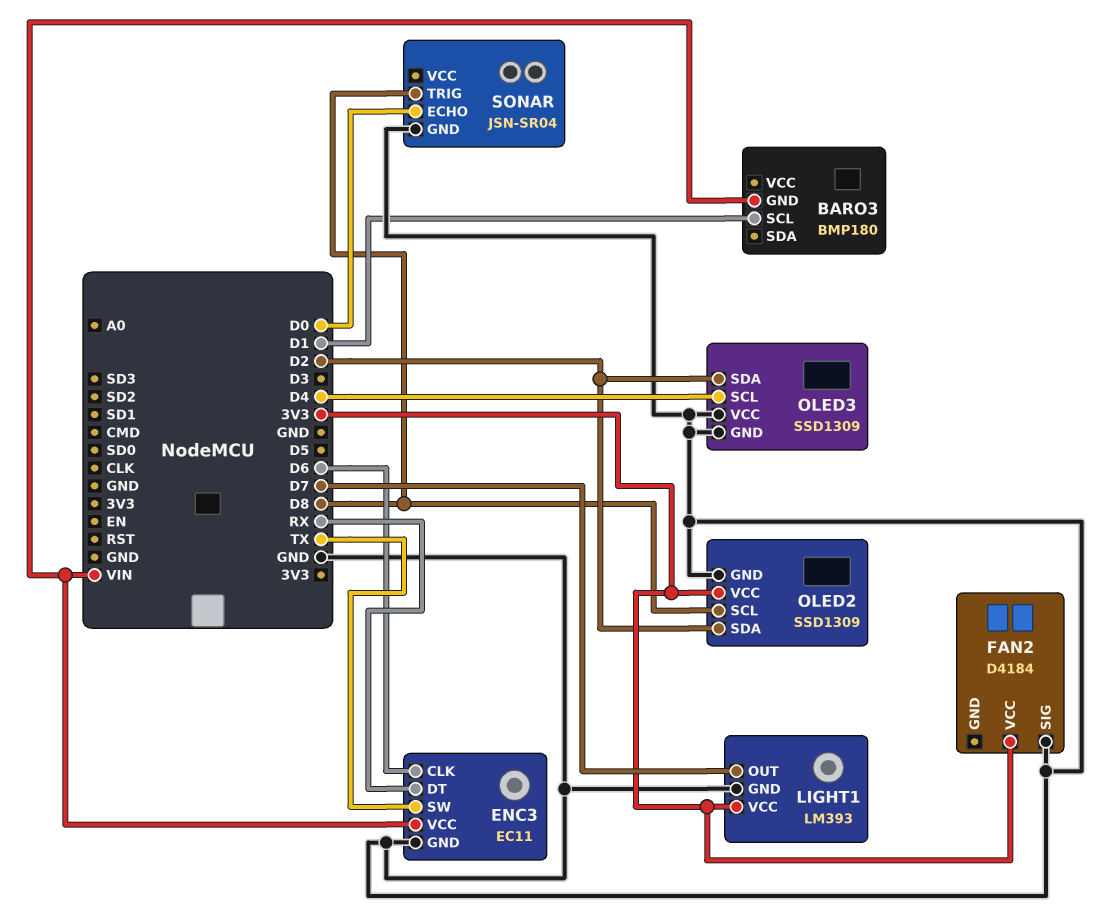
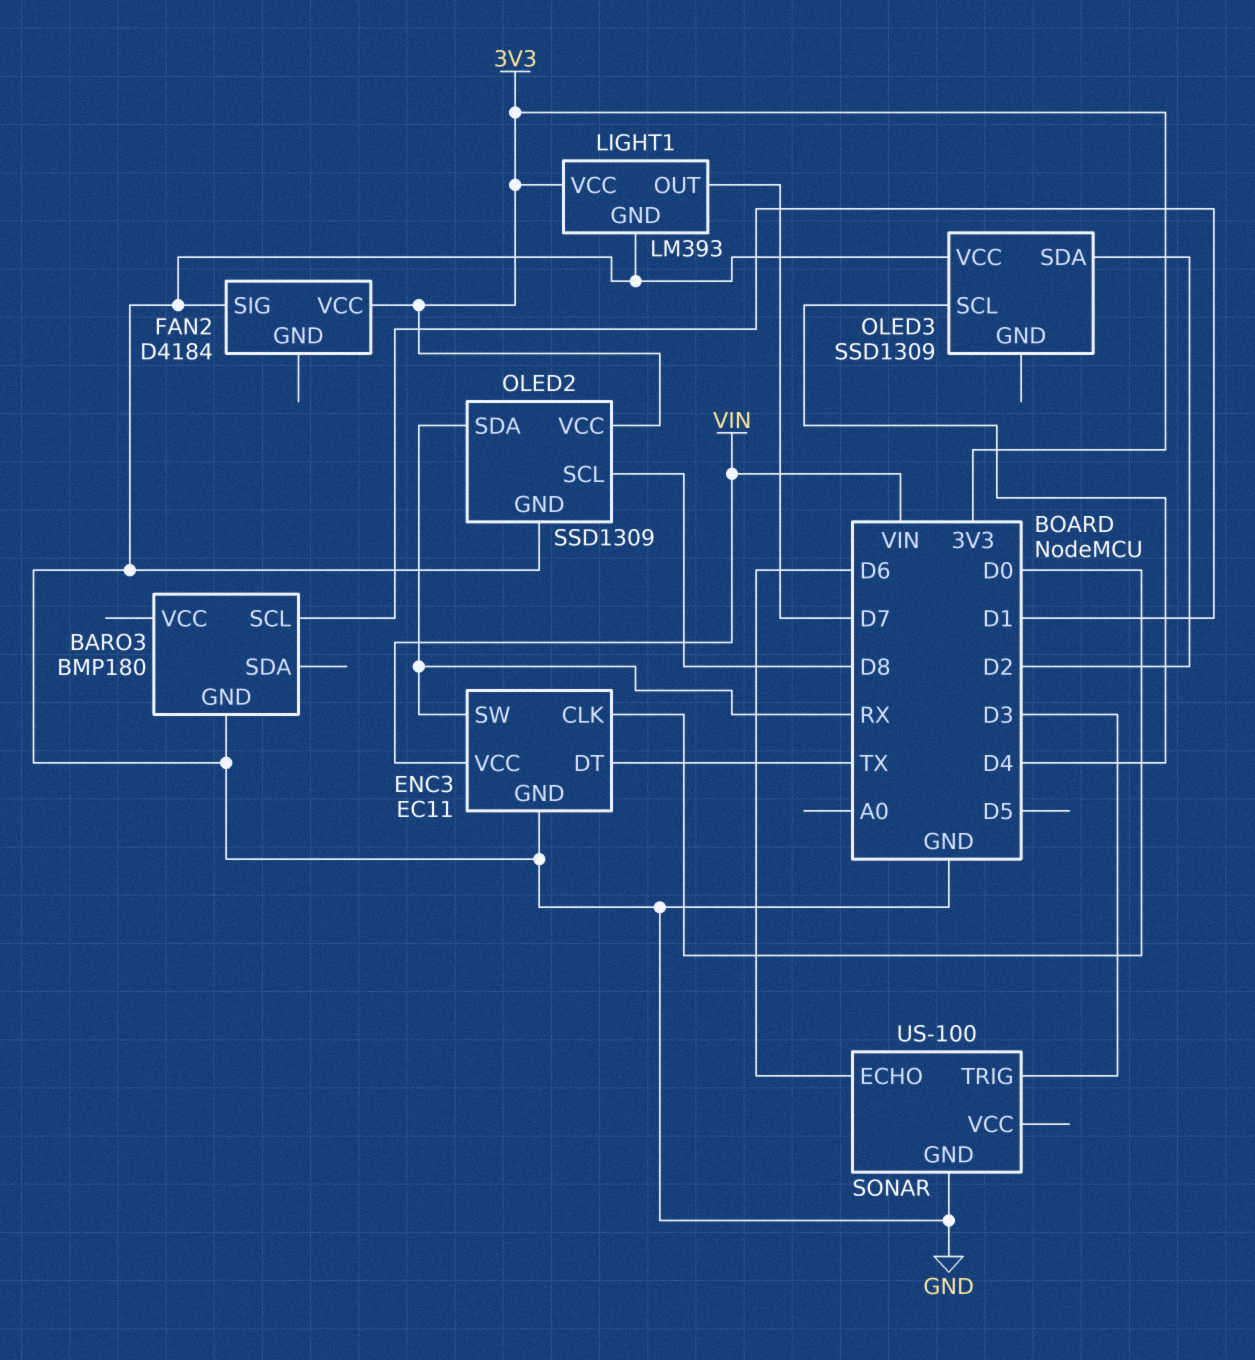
BARO3 pin GND: VIN -> GND
ENC3 pin CLK: D6 -> D0
ENC3 pin DT: RX -> TX
ENC3 pin SW: TX -> RX
OLED2 pin SDA: D2 -> RX
OLED3 pin GND: GND -> none
SONAR: JSN-SR04 -> US-100
SONAR pin ECHO: D0 -> D6
SONAR pin TRIG: D8 -> D3

